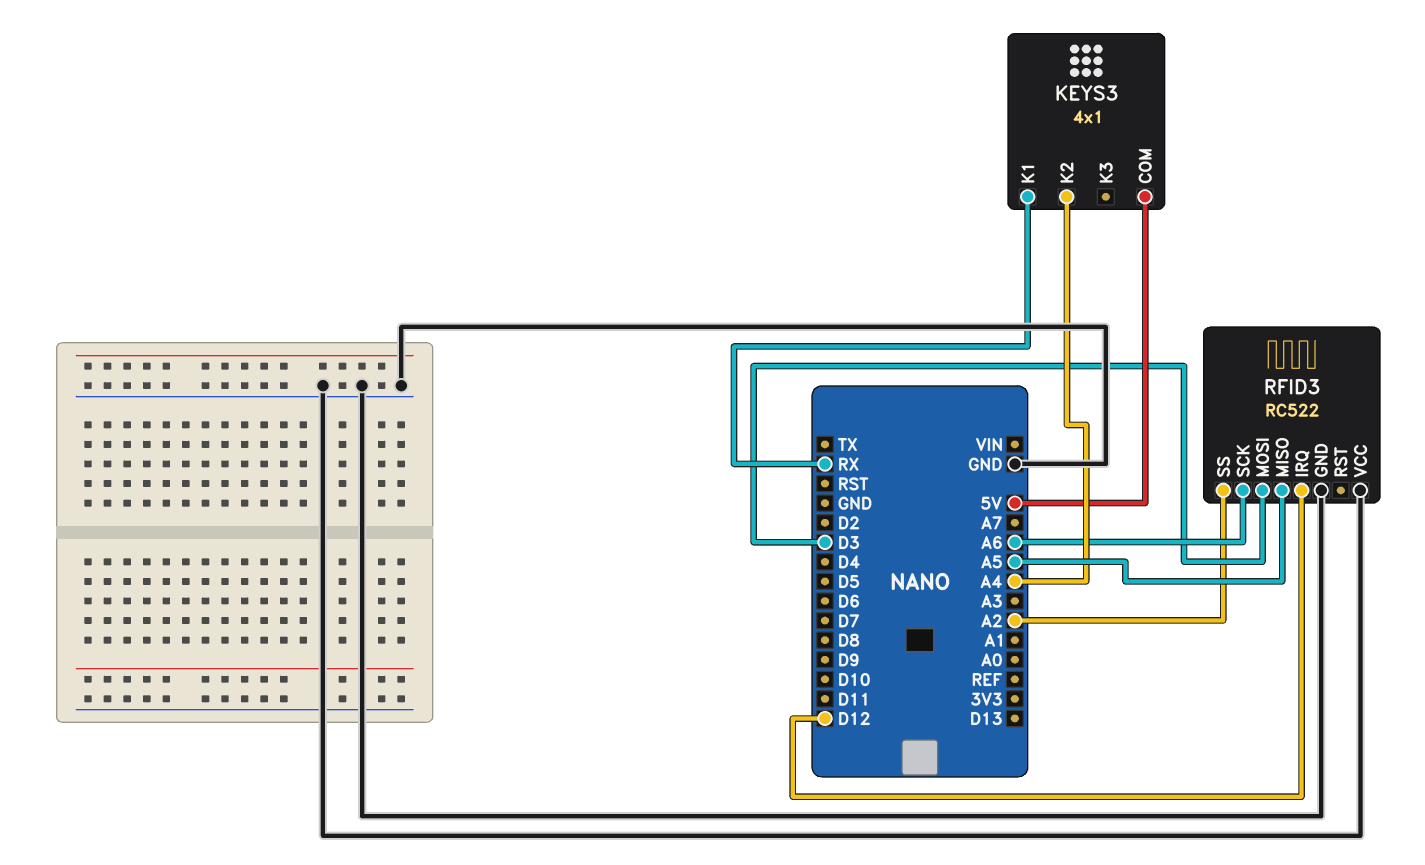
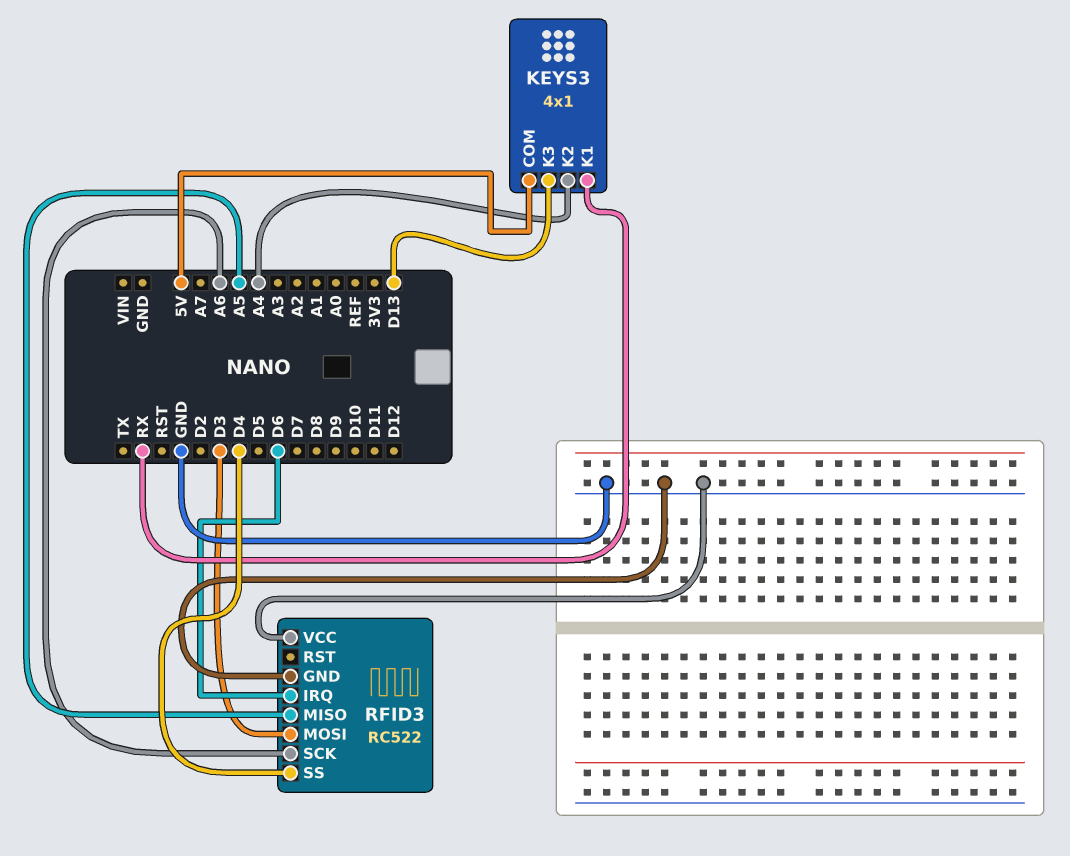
KEYS3 pin K3: none -> D13
RFID3 pin IRQ: D12 -> D6
RFID3 pin SS: A2 -> D4

